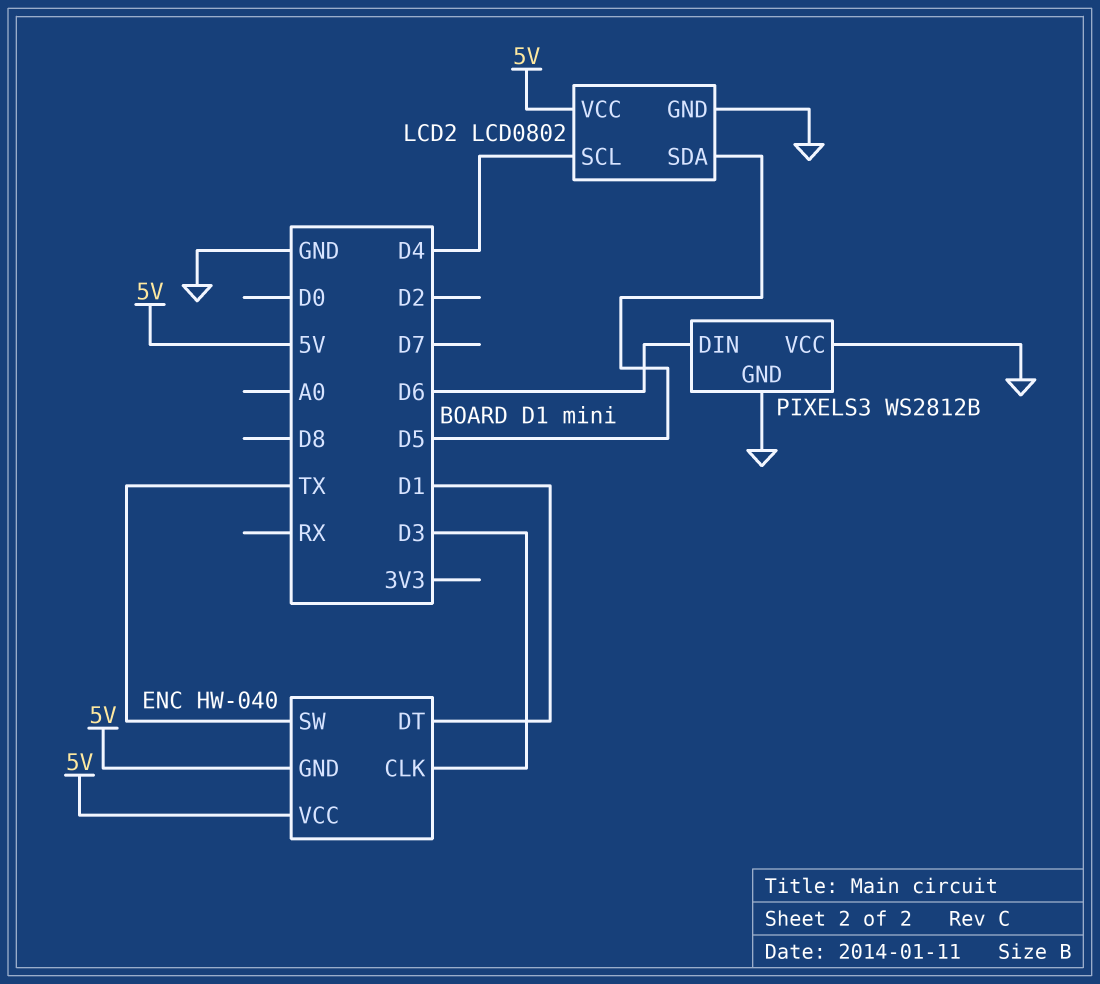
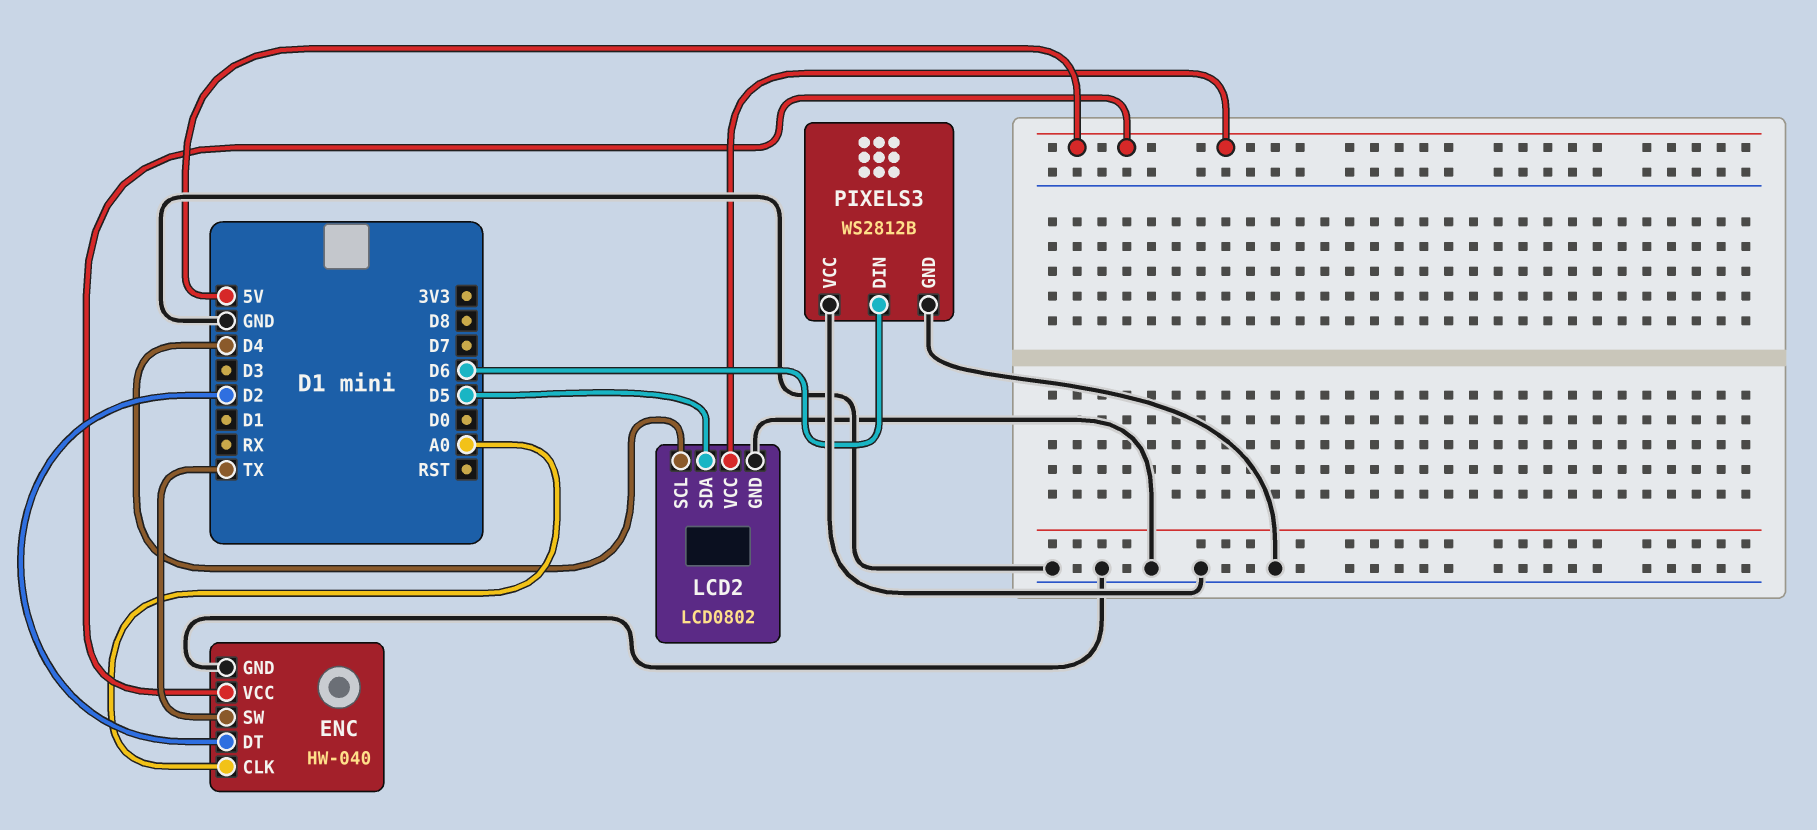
ENC pin CLK: D3 -> A0
ENC pin DT: D1 -> D2
ENC pin GND: 5V -> GND

